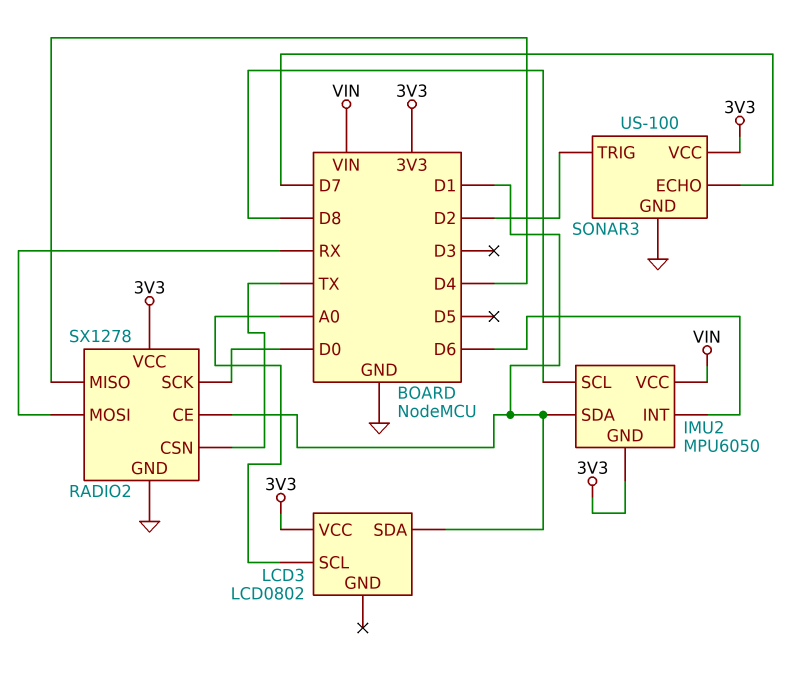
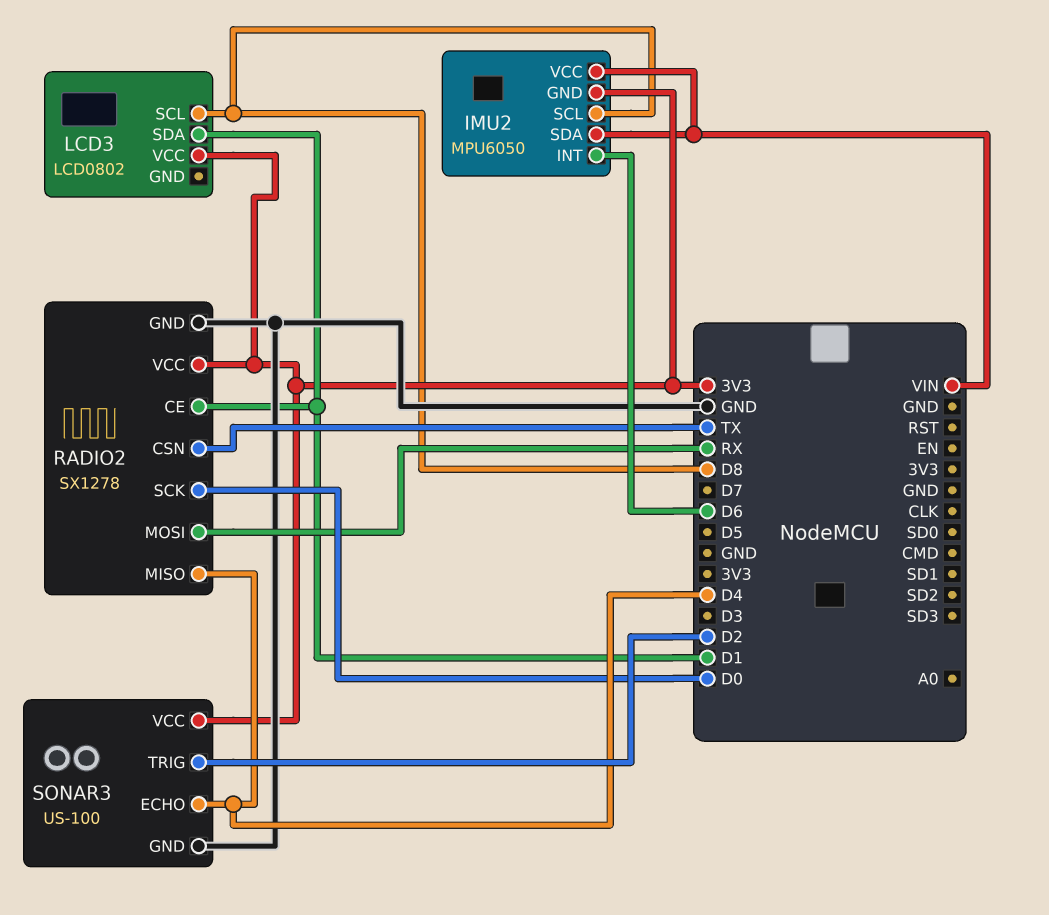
IMU2 pin SDA: D1 -> VIN
LCD3 pin SCL: A0 -> D8
SONAR3 pin ECHO: D7 -> D4

